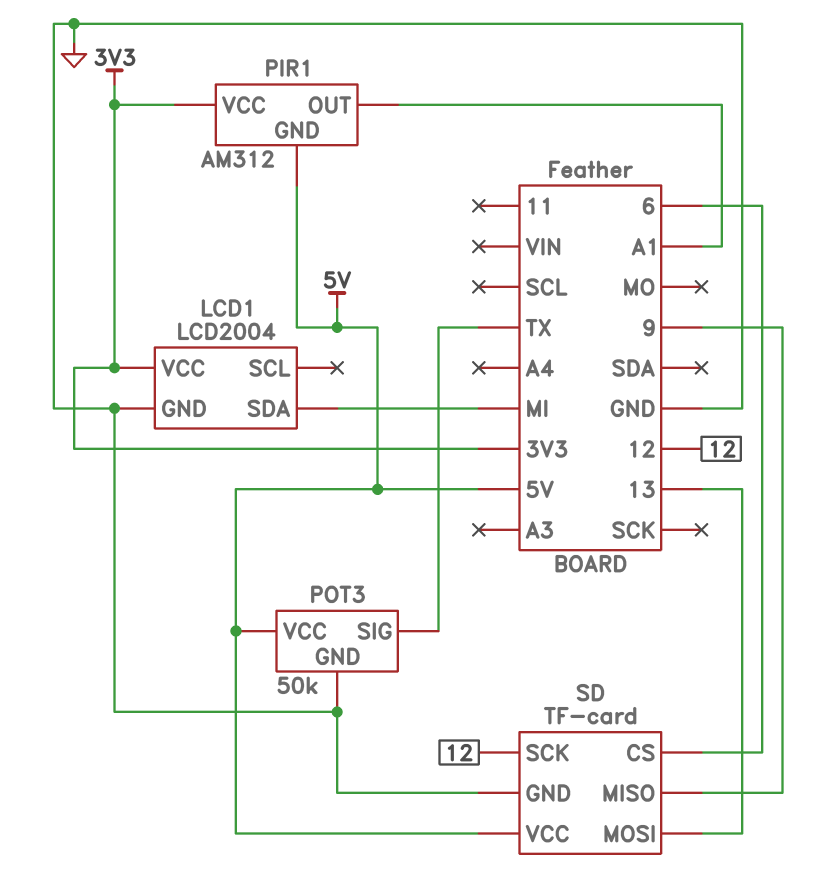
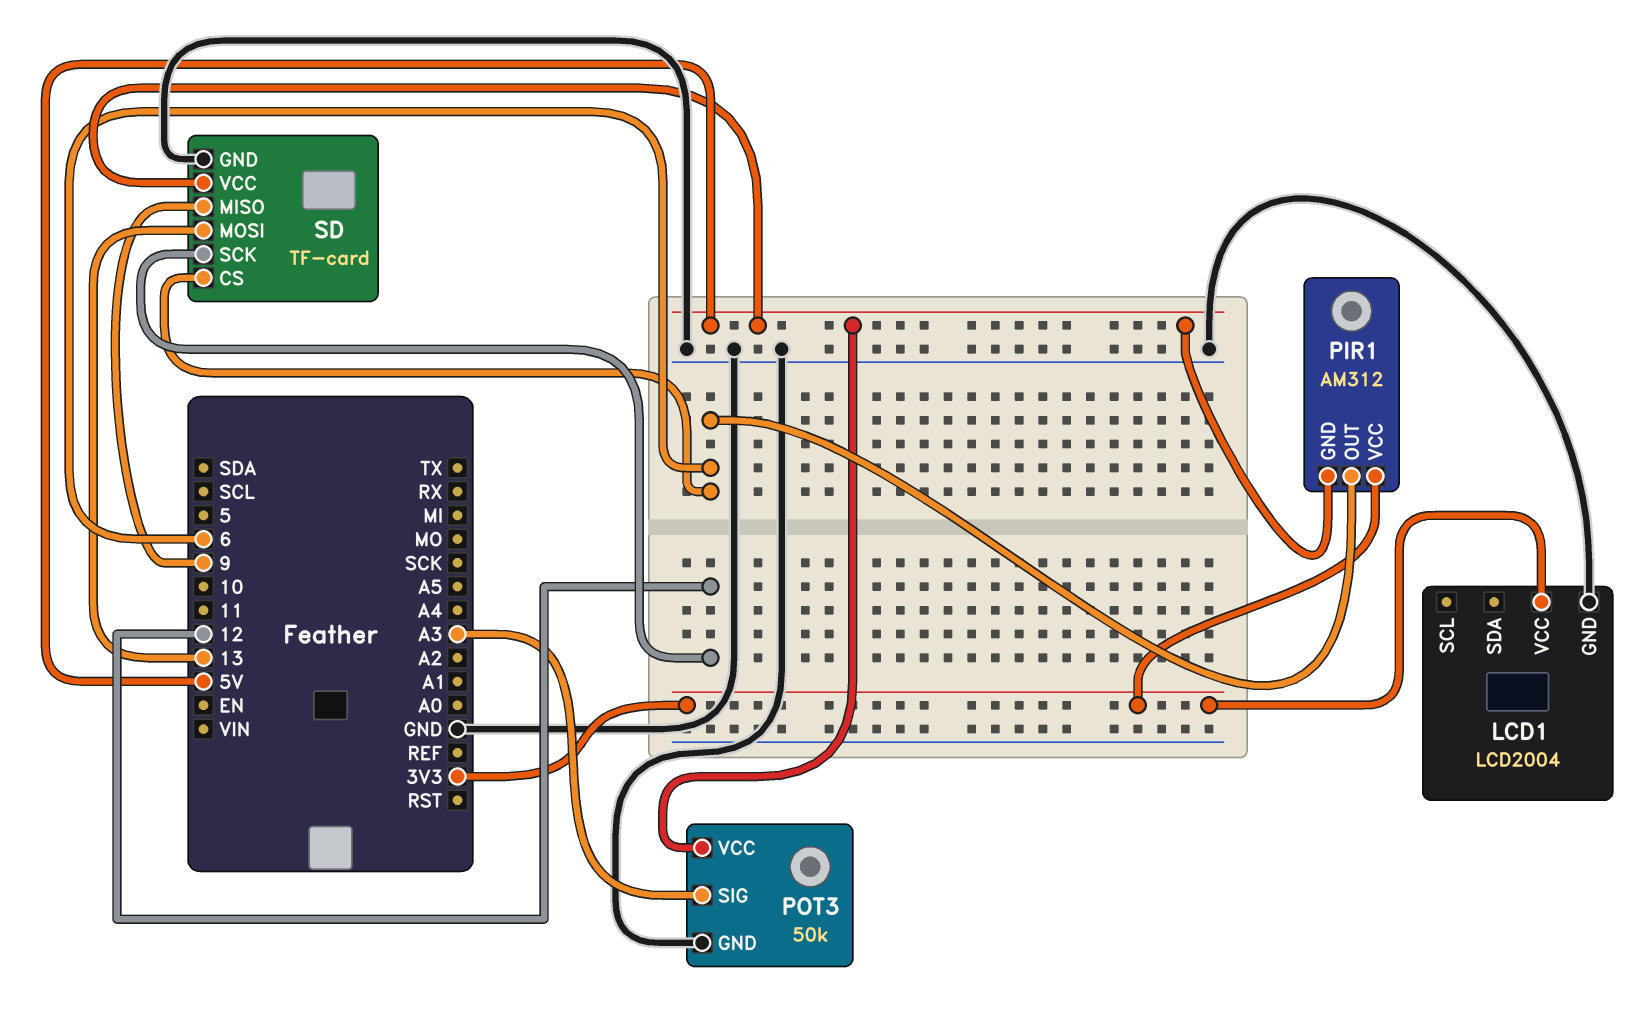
LCD1 pin SDA: MI -> none
PIR1 pin OUT: A1 -> 6
POT3 pin SIG: TX -> A3

